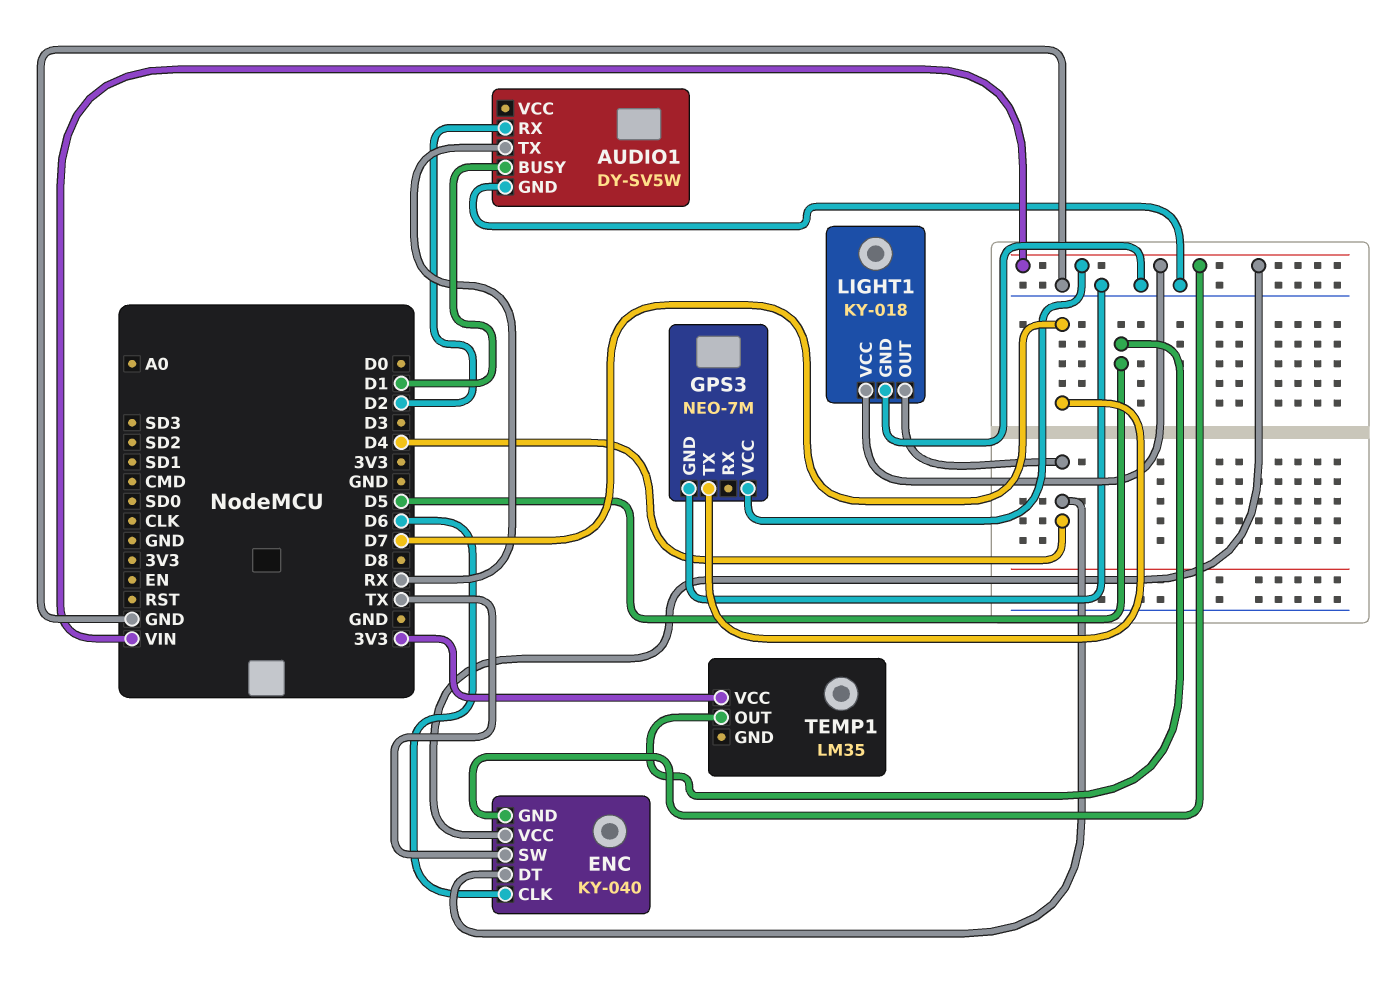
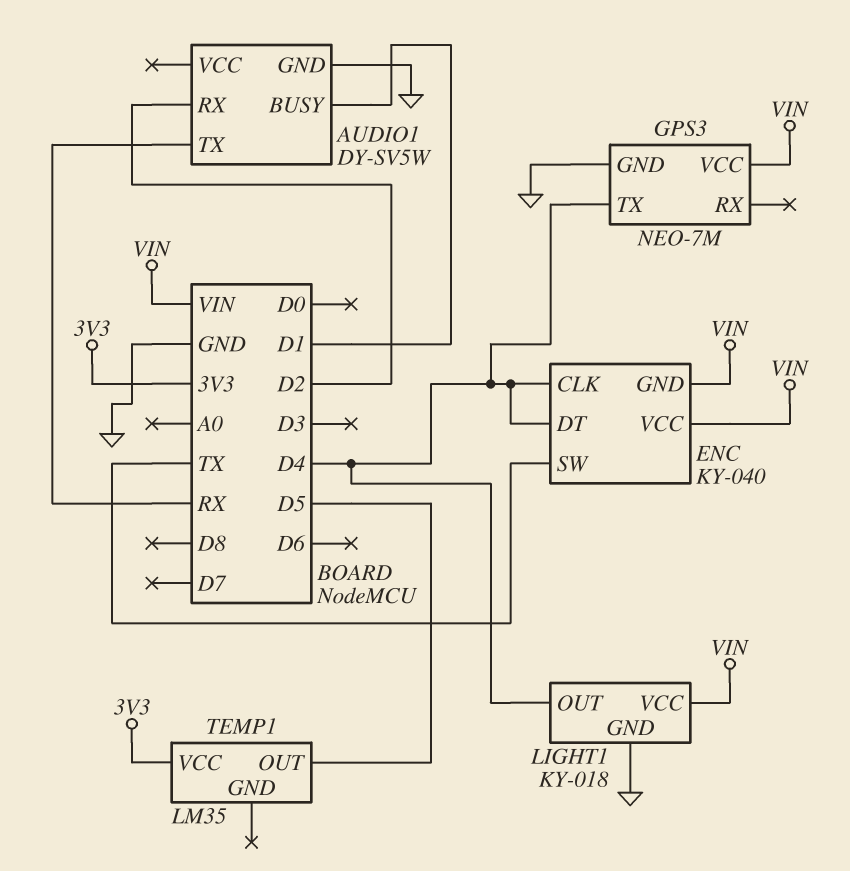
ENC pin CLK: D6 -> D4
GPS3 pin TX: D7 -> D4

